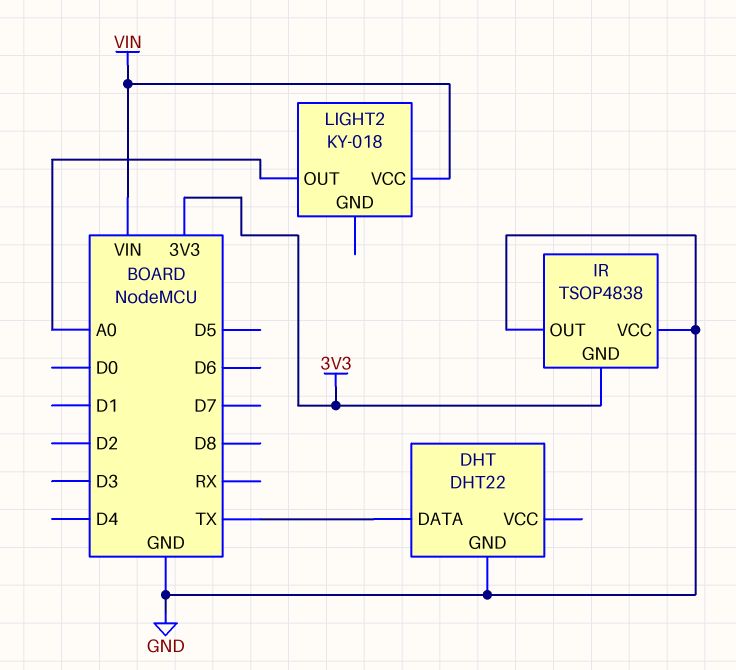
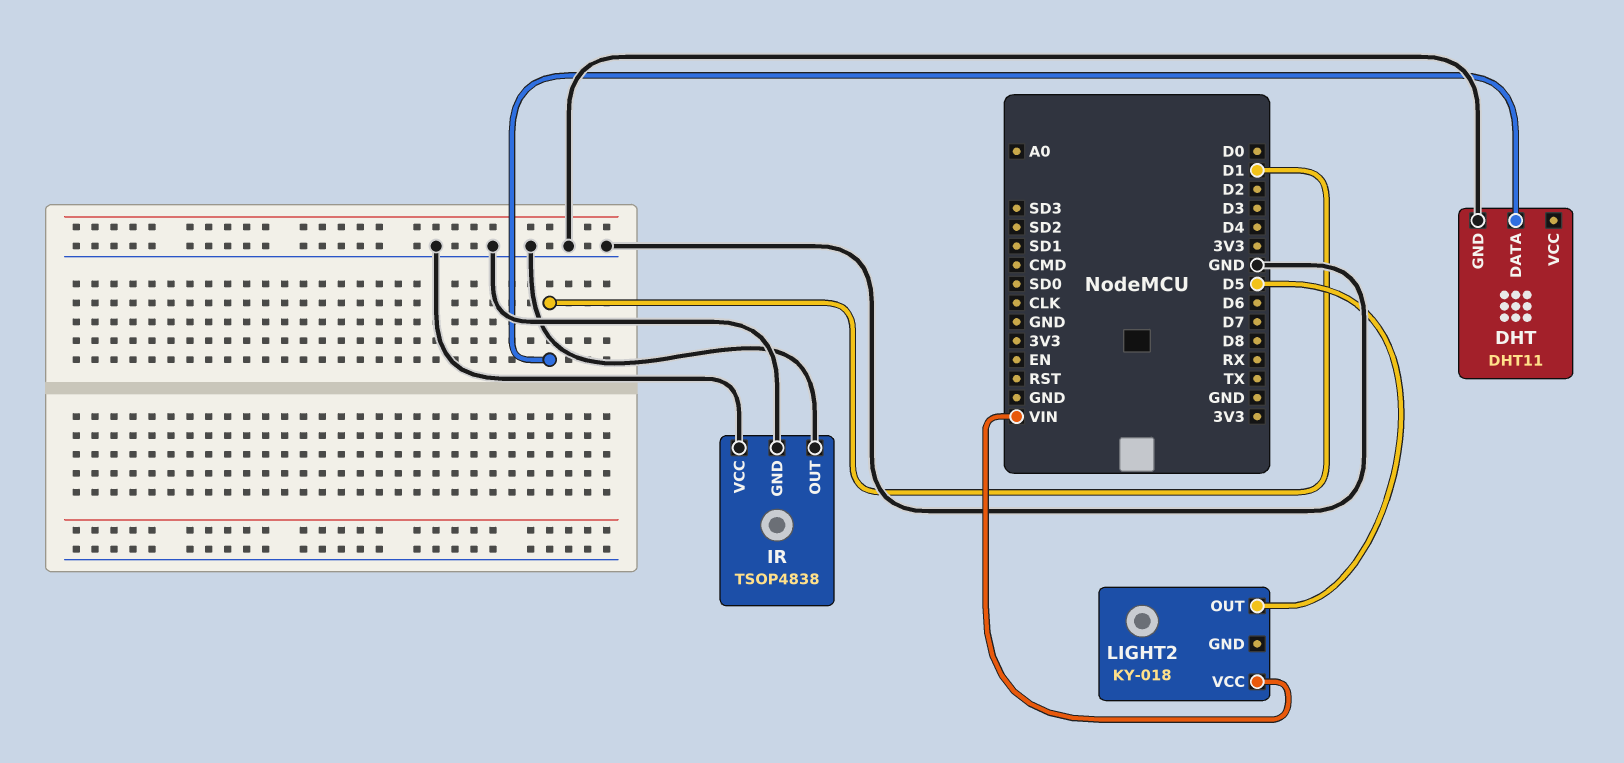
DHT: DHT22 -> DHT11
DHT pin DATA: TX -> D1
IR pin GND: 3V3 -> GND
LIGHT2 pin OUT: A0 -> D5

